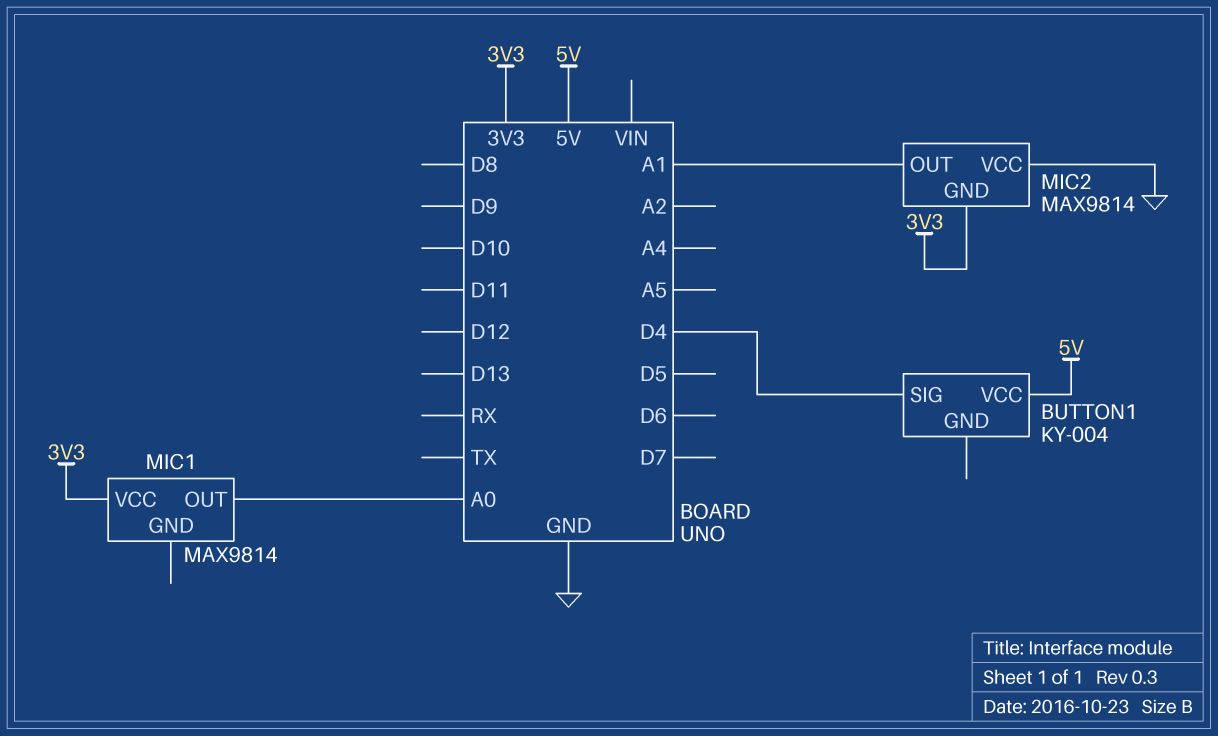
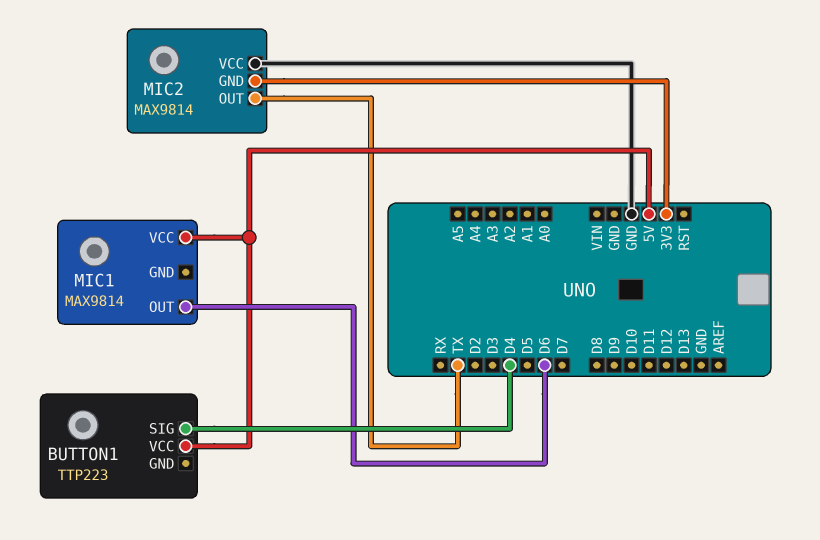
BUTTON1: KY-004 -> TTP223
MIC1 pin OUT: A0 -> D6
MIC1 pin VCC: 3V3 -> 5V
MIC2 pin OUT: A1 -> TX

